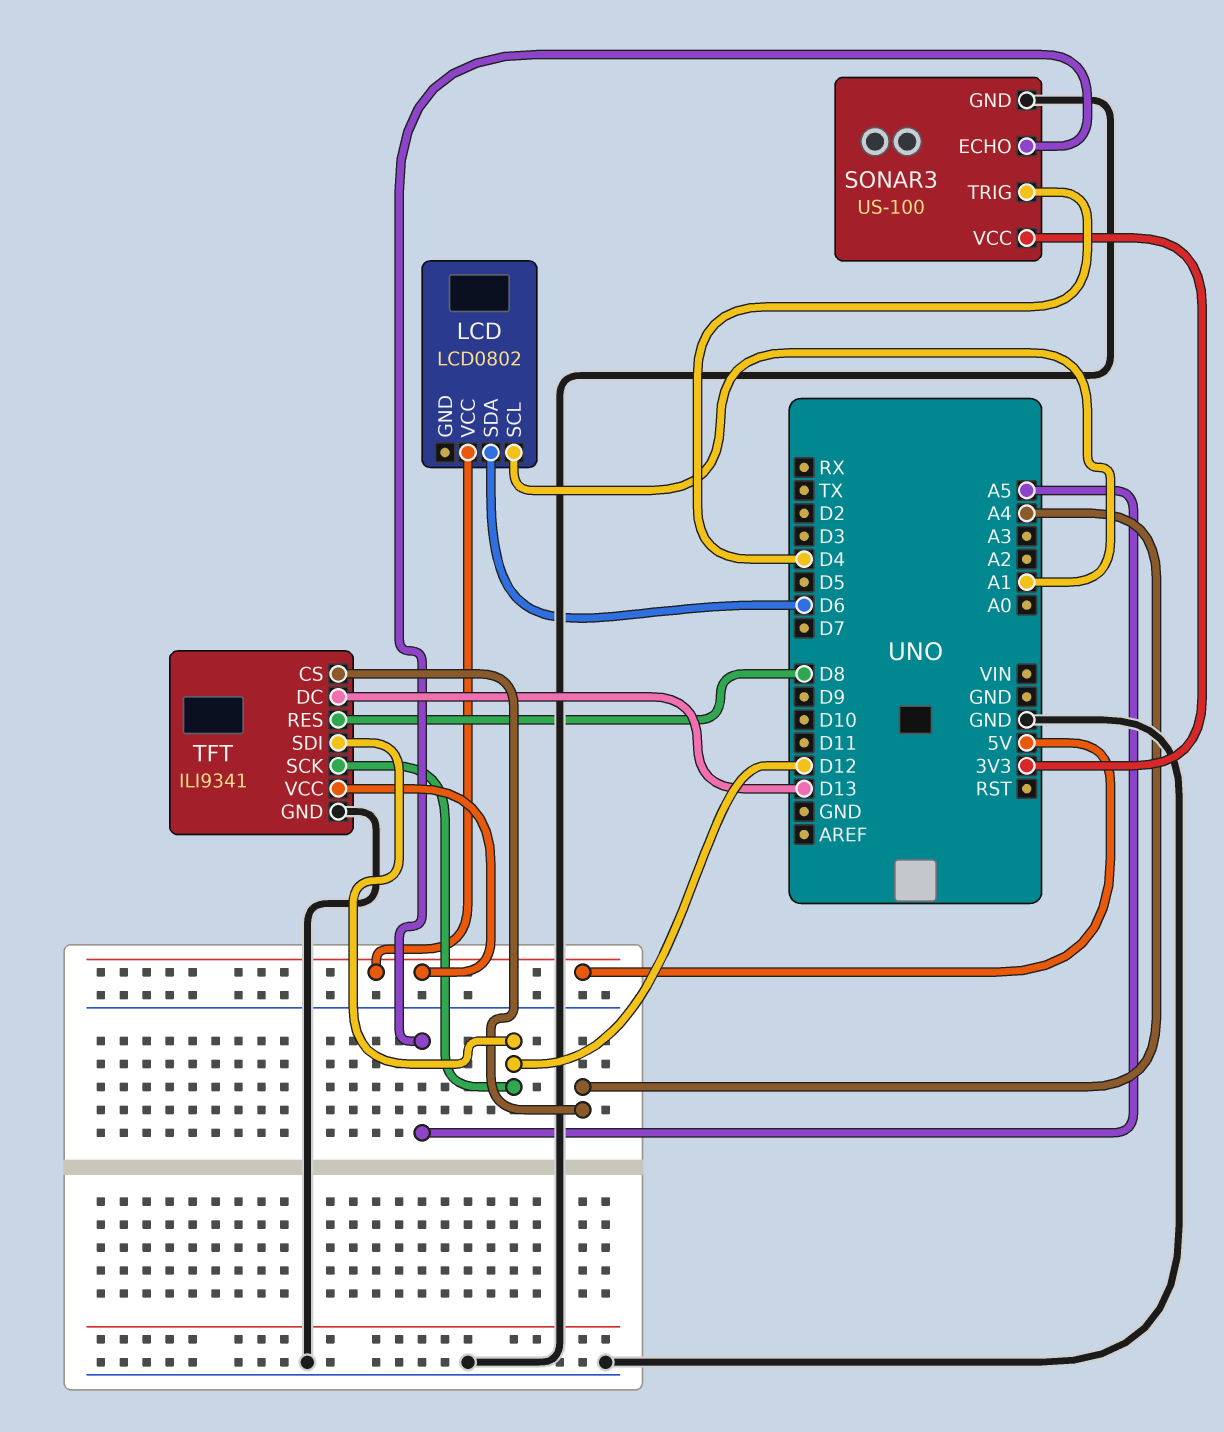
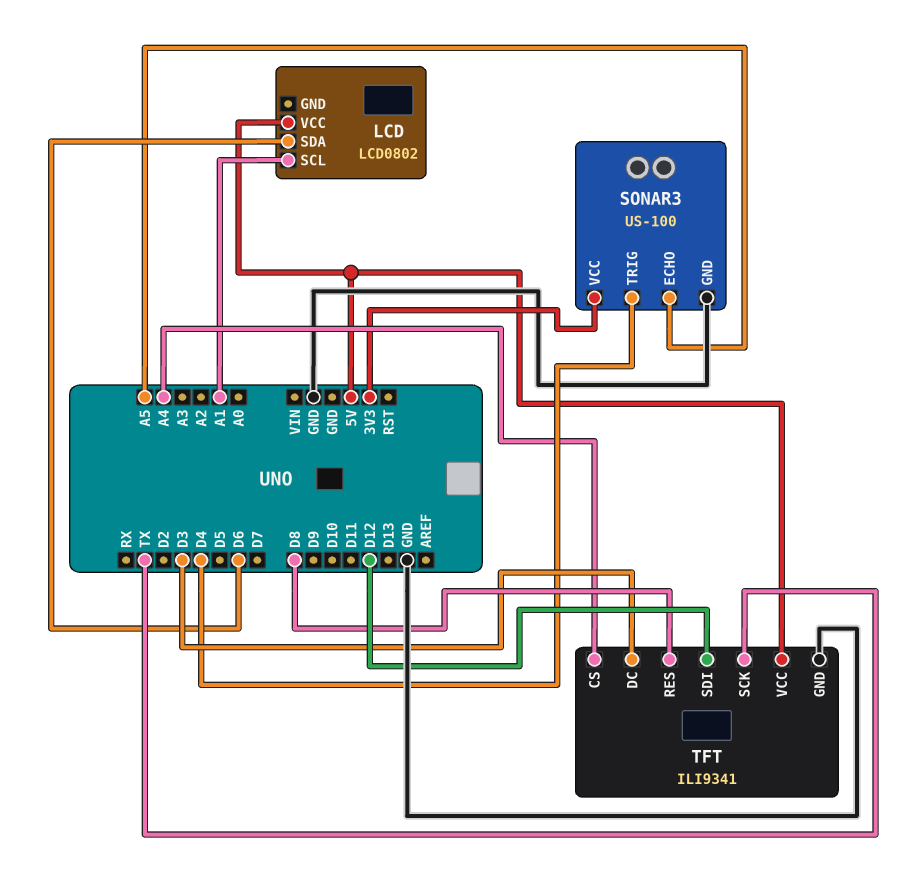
TFT pin DC: D13 -> D3
TFT pin SCK: D12 -> TX

